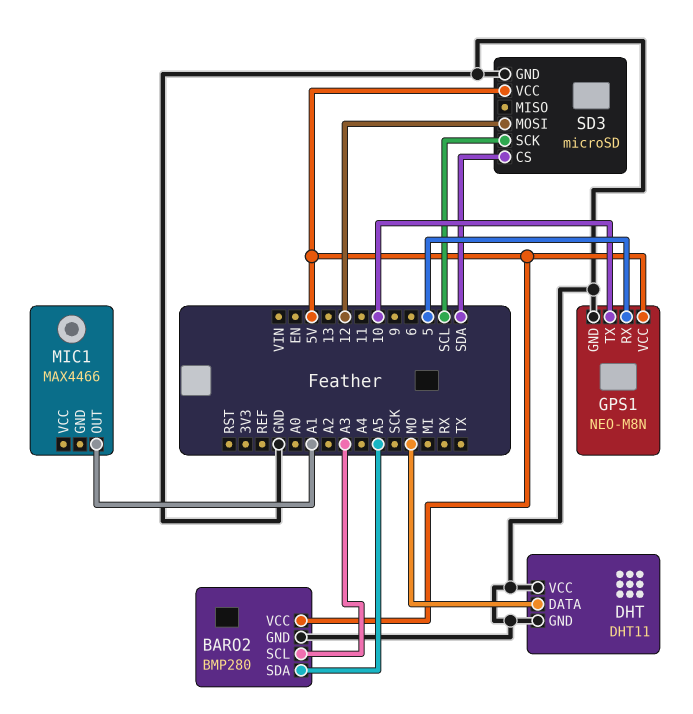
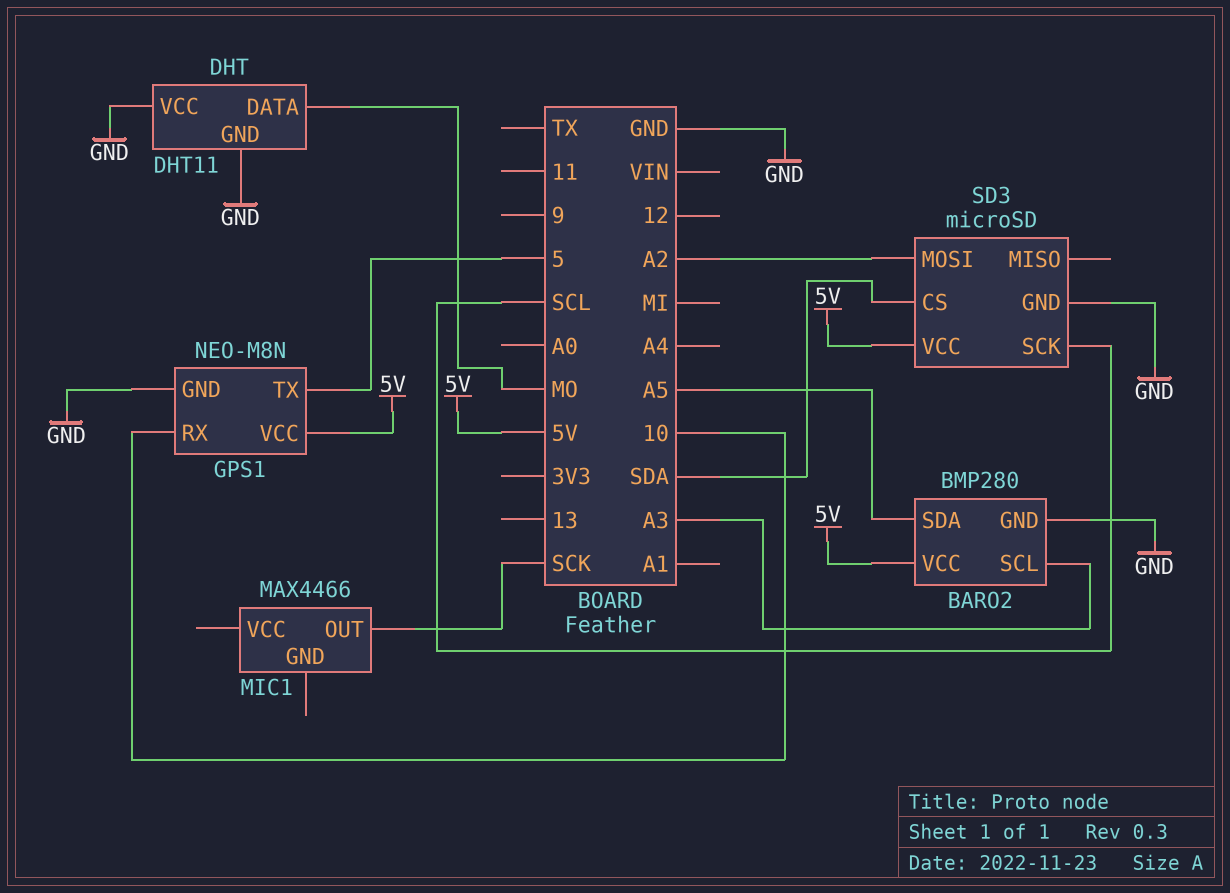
GPS1 pin RX: 5 -> 10
GPS1 pin TX: 10 -> 5
MIC1 pin OUT: A1 -> SCK
SD3 pin MOSI: 12 -> A2

